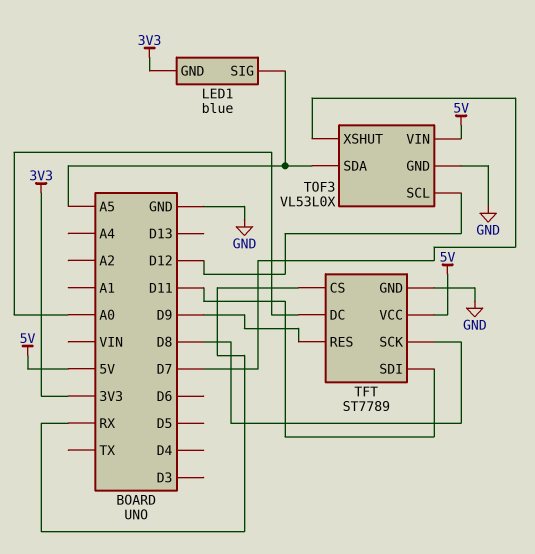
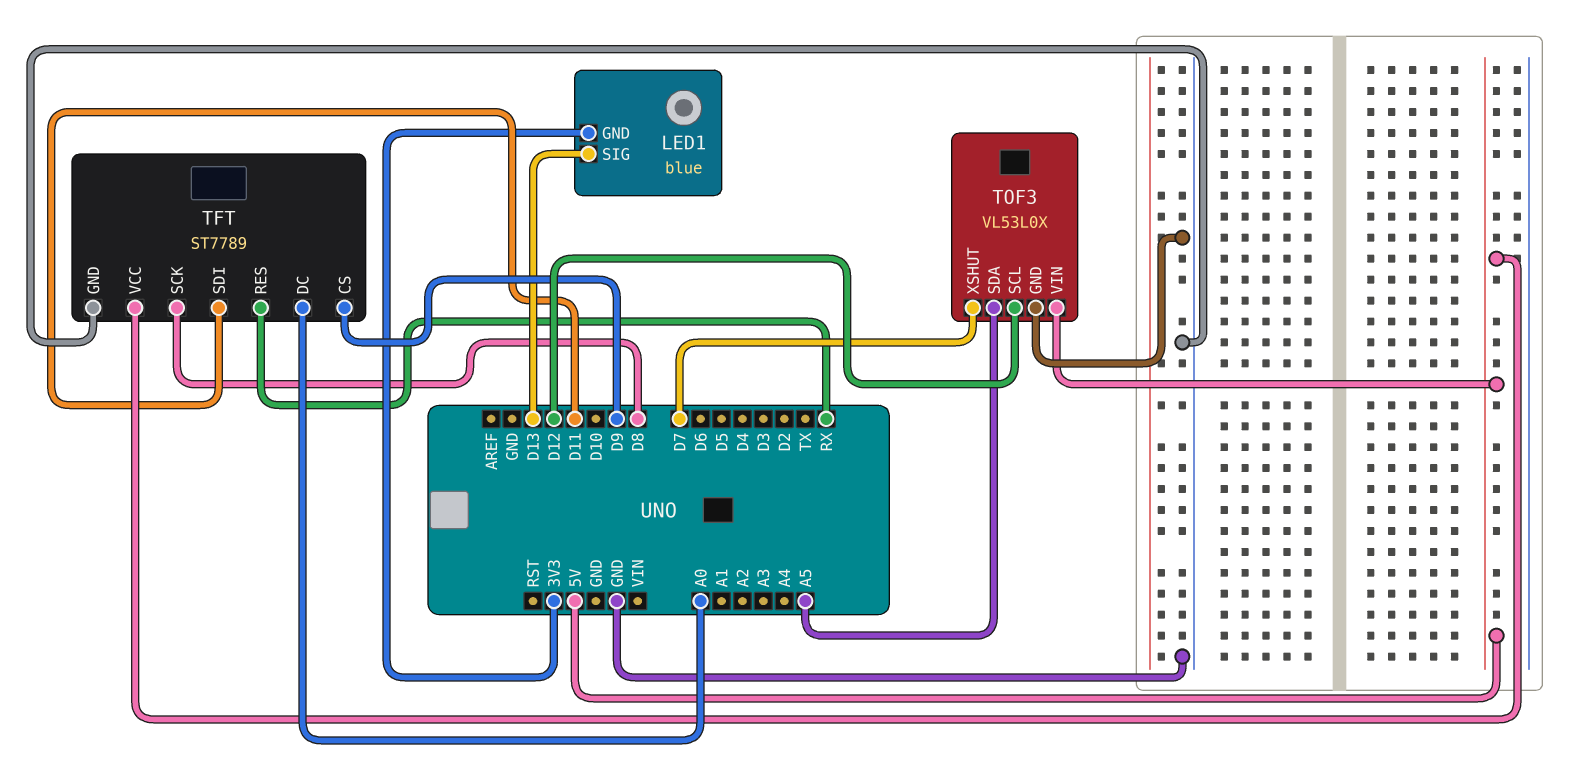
LED1 pin SIG: A5 -> D13
TFT pin CS: RX -> D9
TFT pin RES: D9 -> RX

